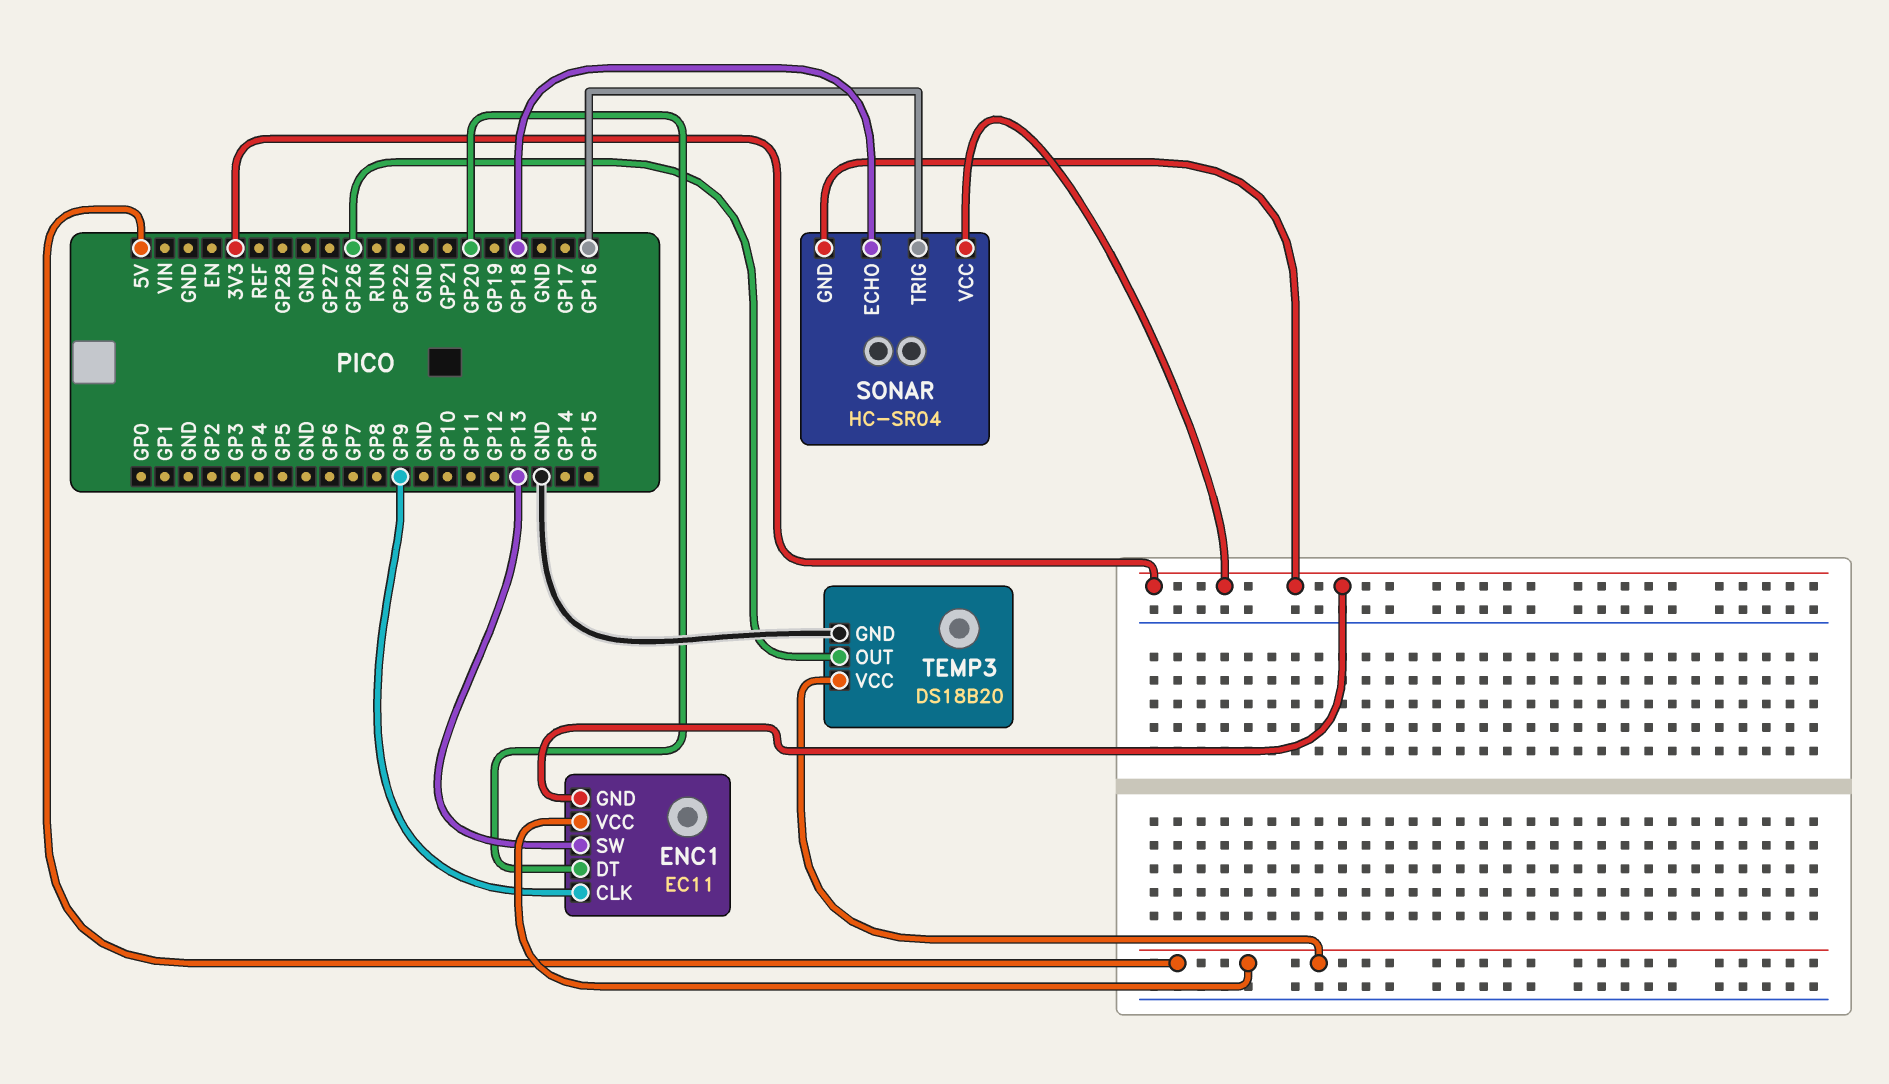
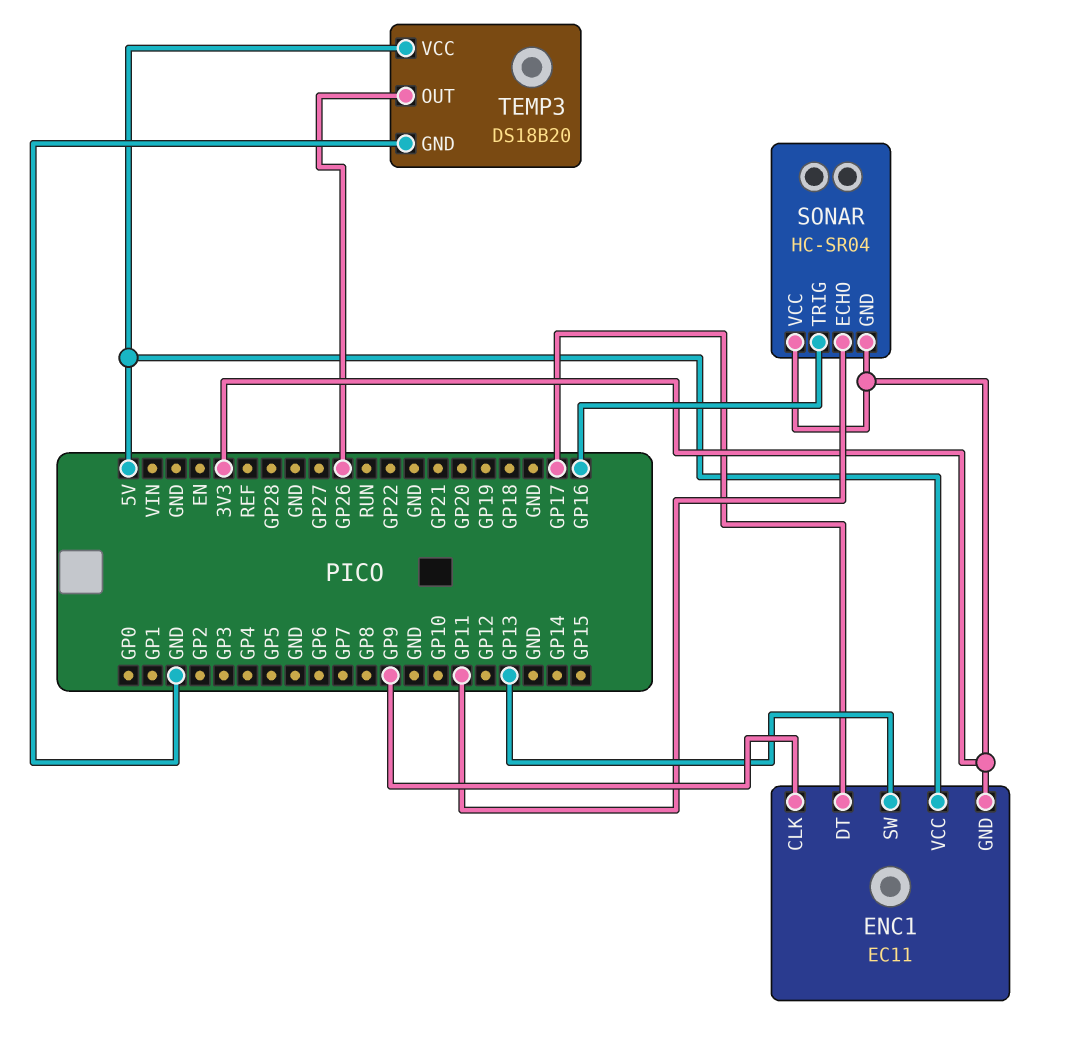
ENC1 pin DT: GP20 -> GP17
SONAR pin ECHO: GP18 -> GP11

